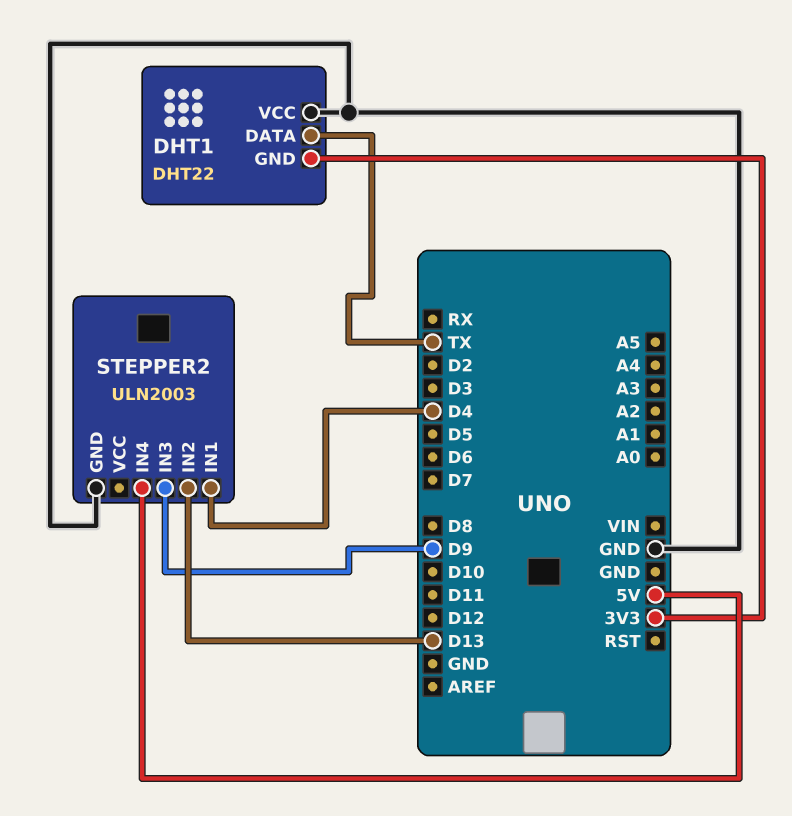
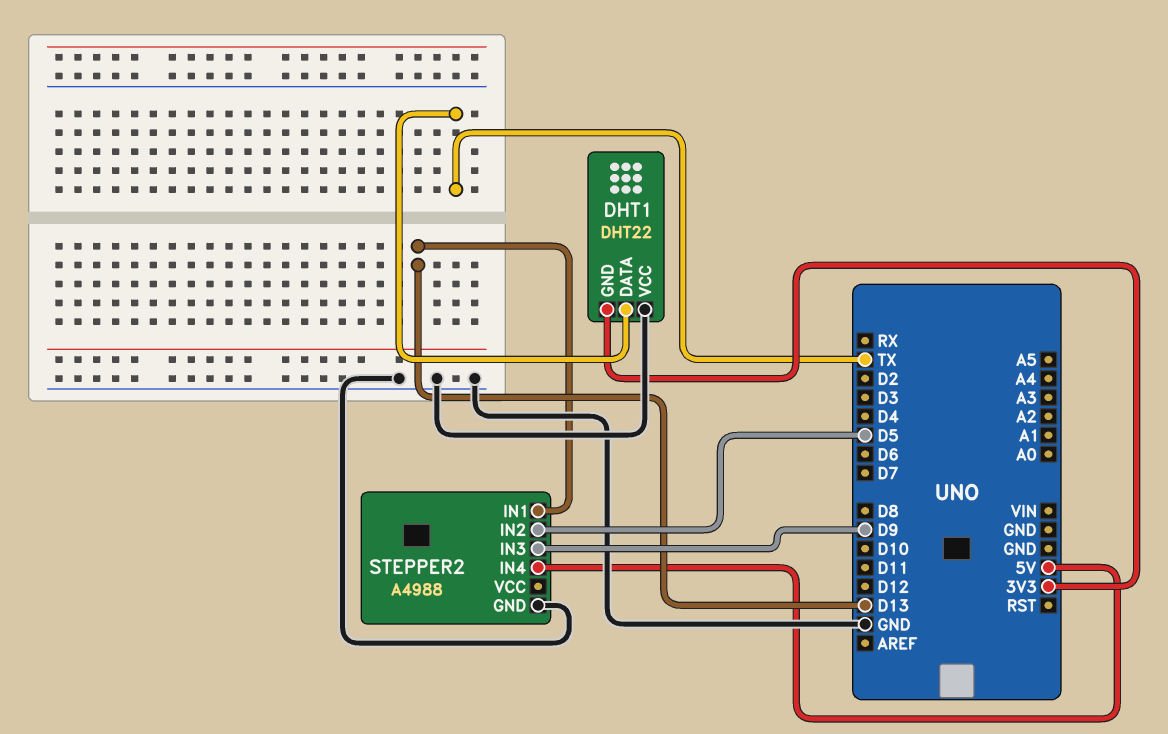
STEPPER2: ULN2003 -> A4988
STEPPER2 pin IN1: D4 -> D13
STEPPER2 pin IN2: D13 -> D5

